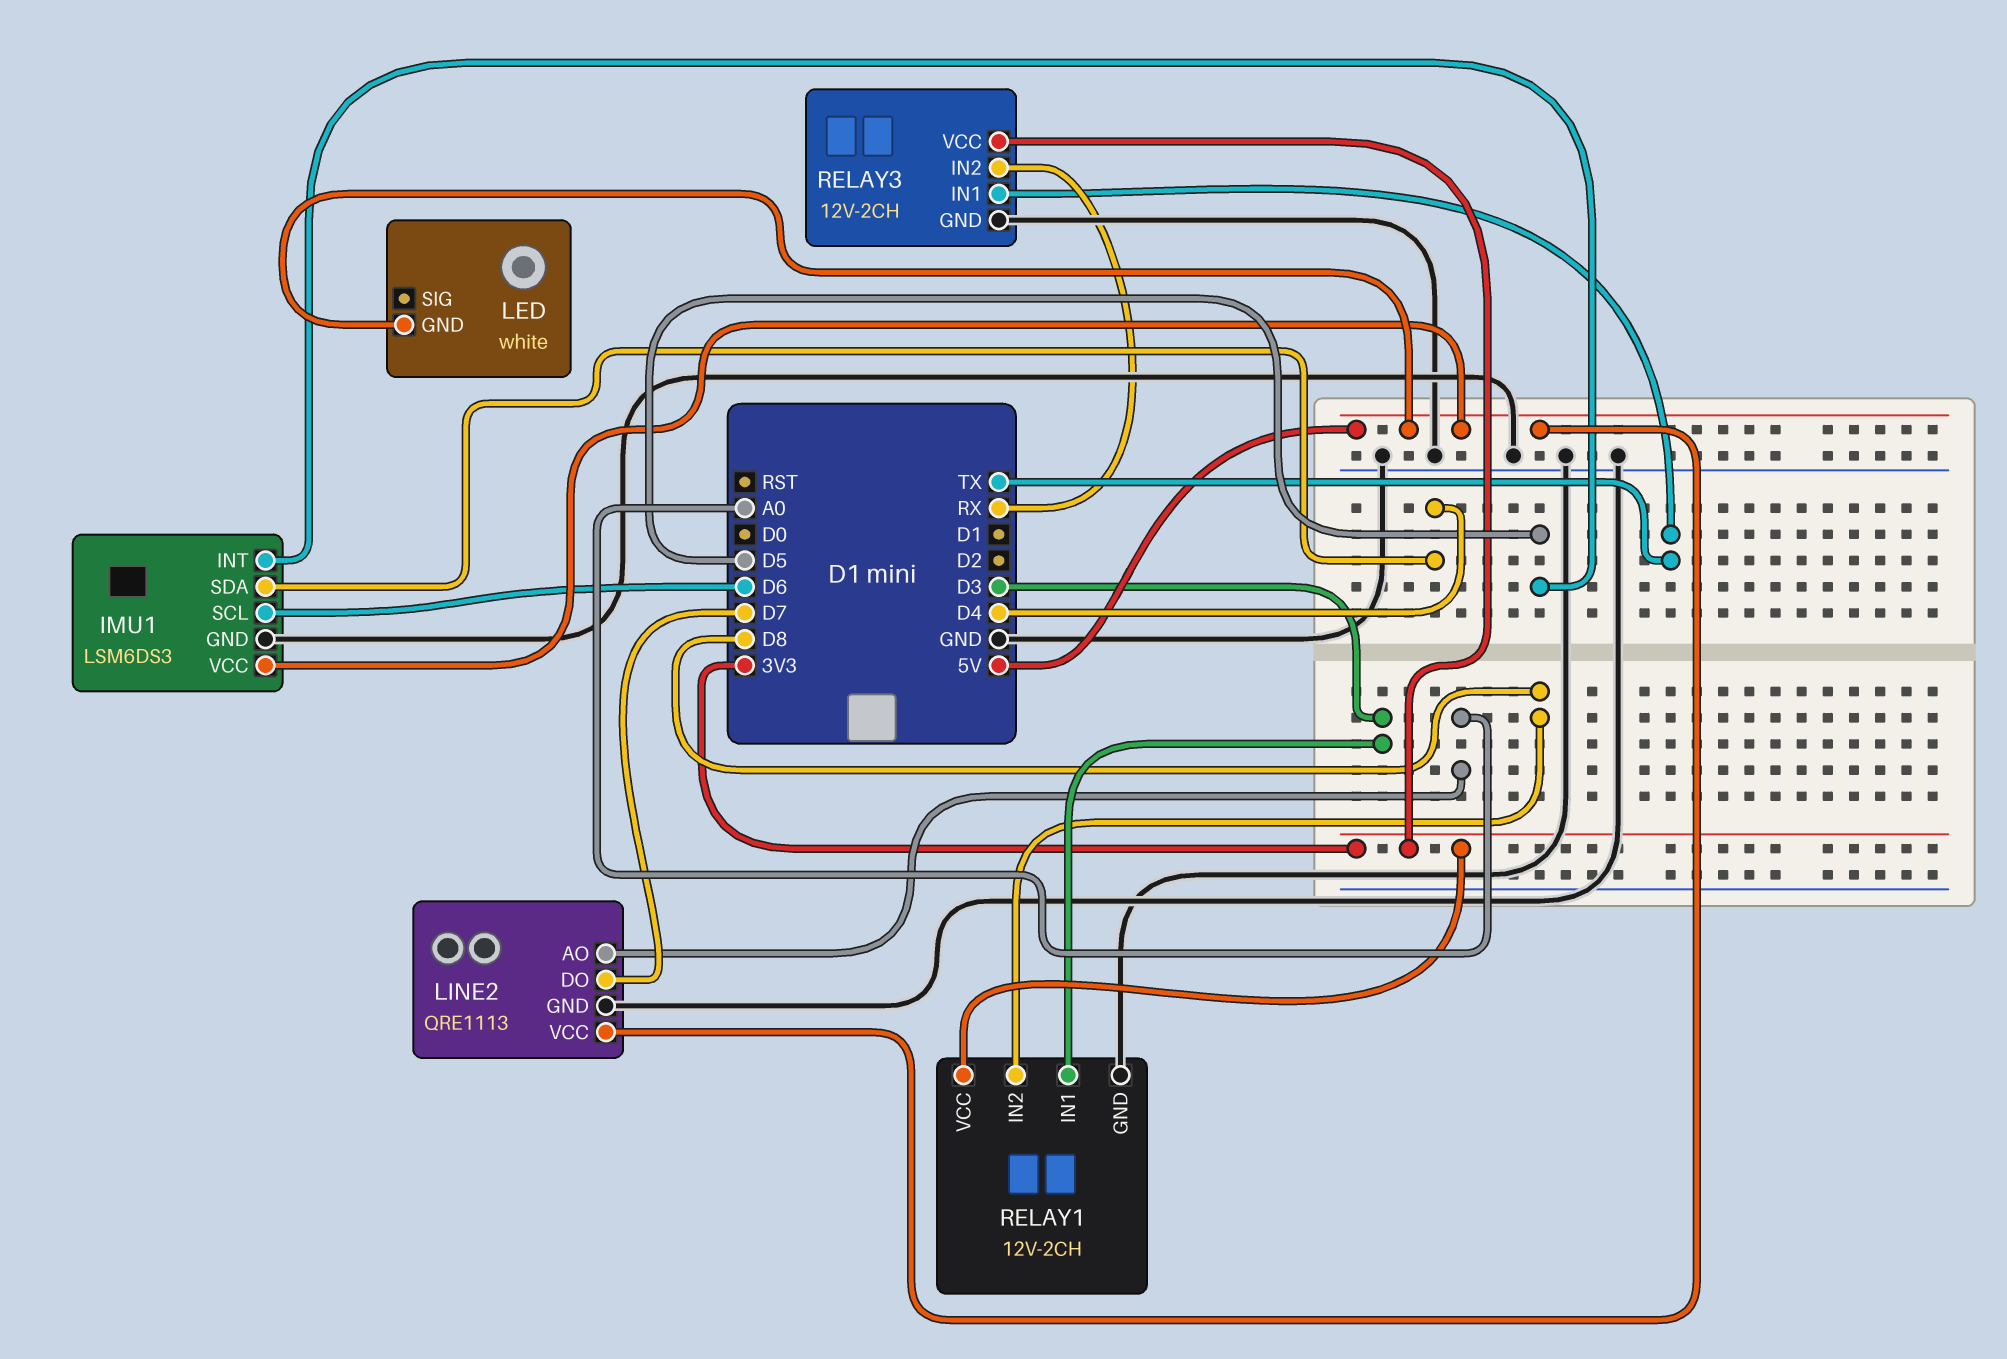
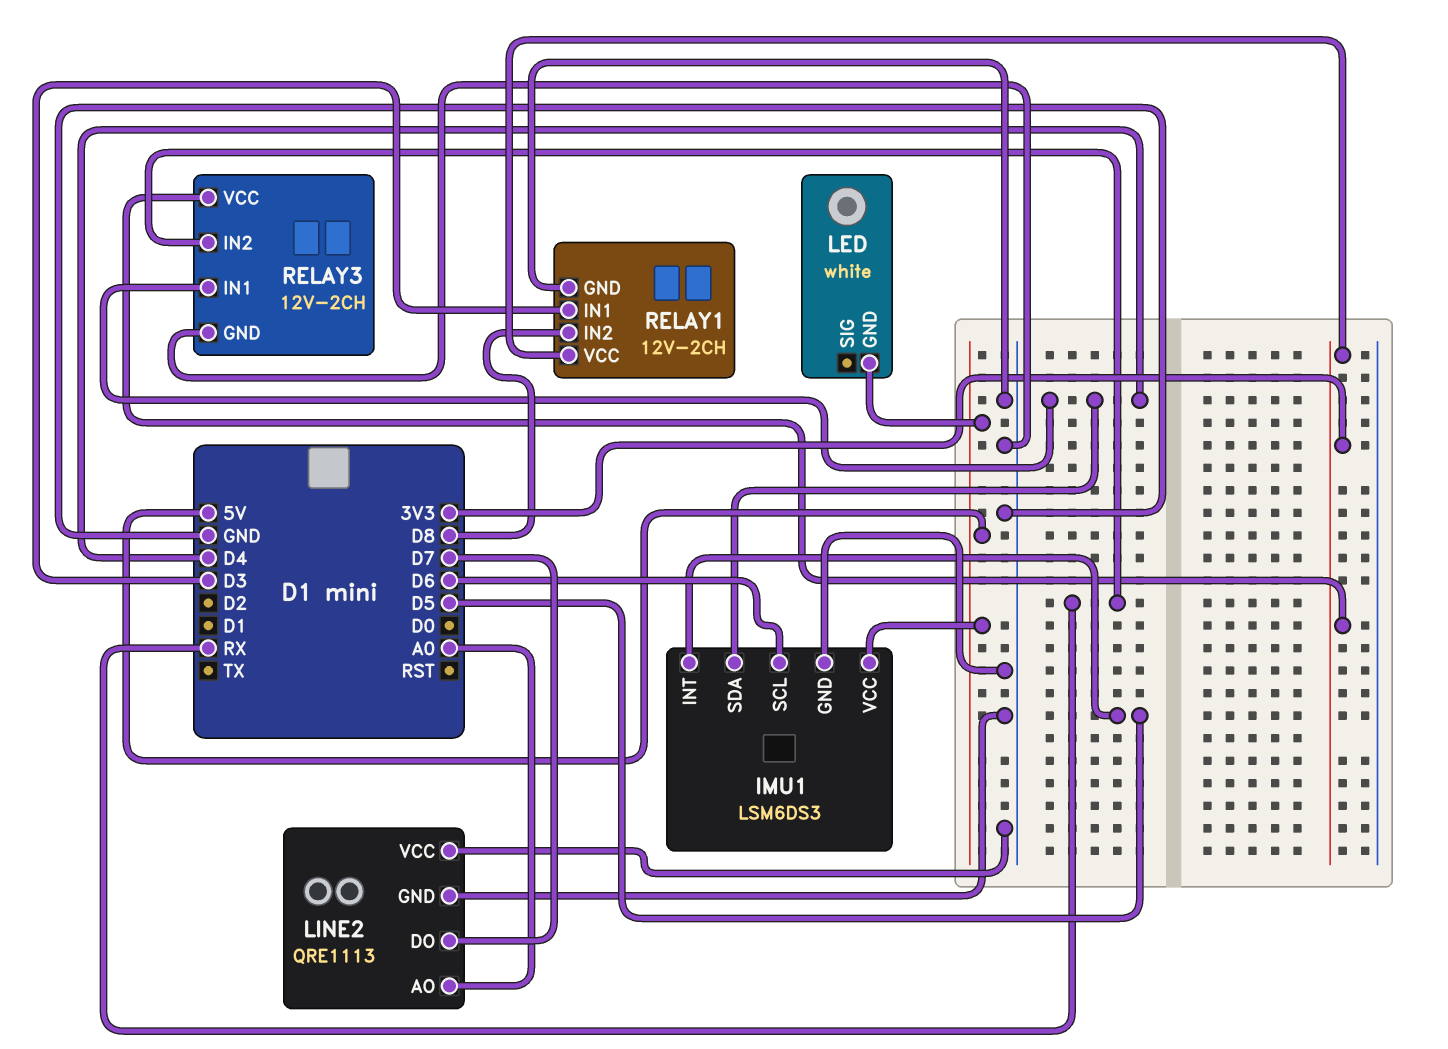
LINE2 pin VCC: 5V -> GND
RELAY3 pin IN1: TX -> D4

